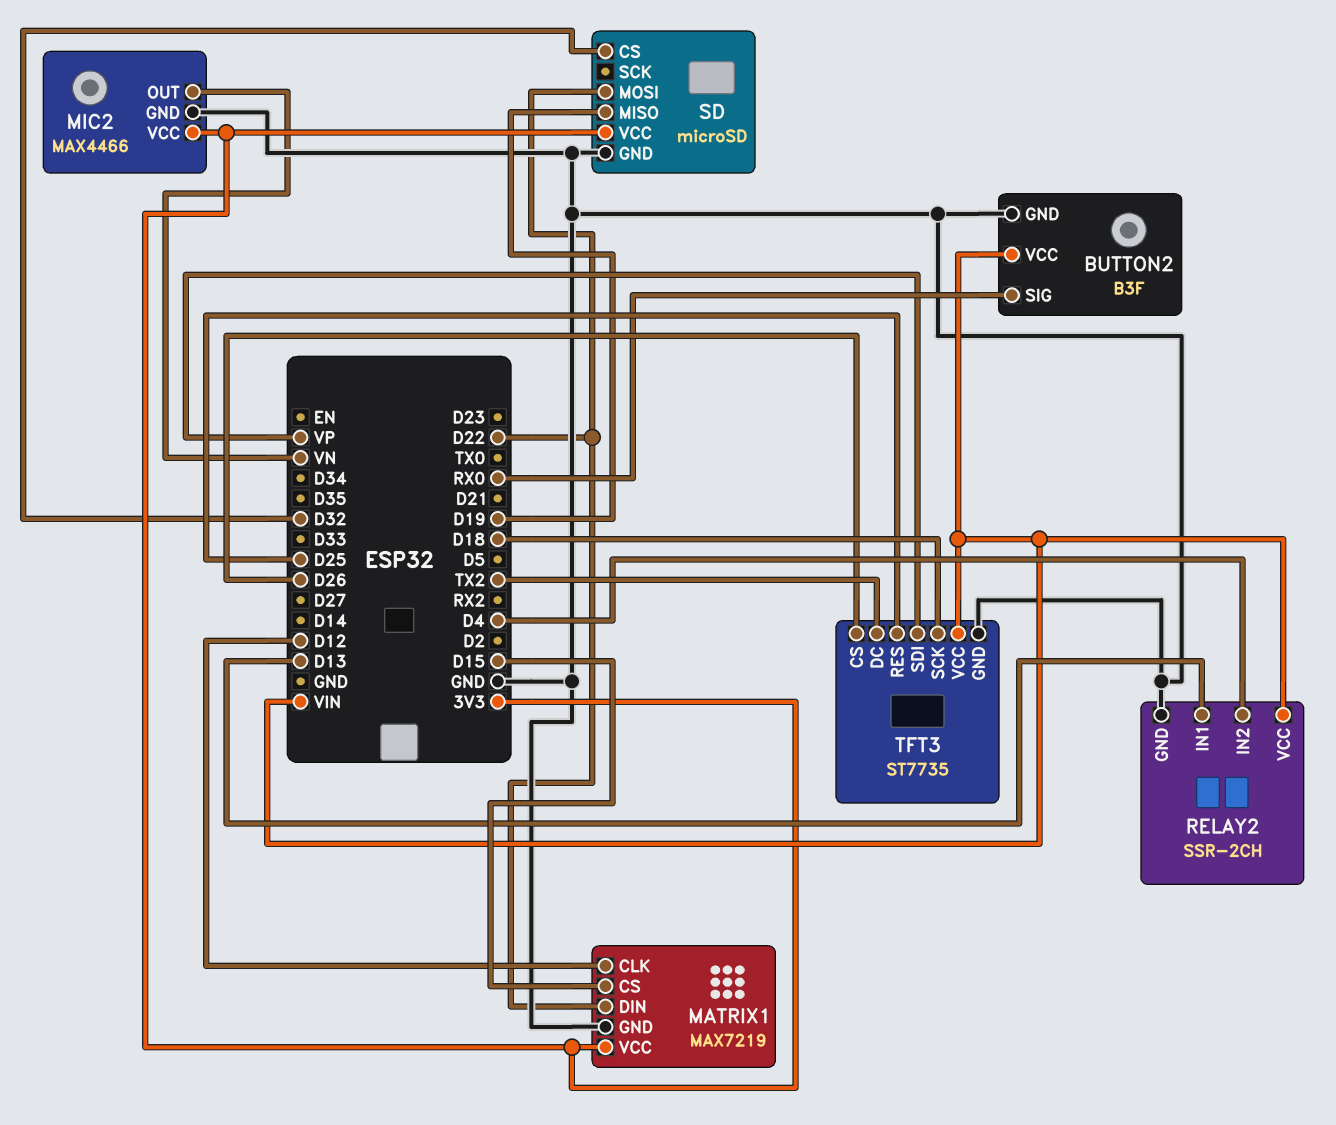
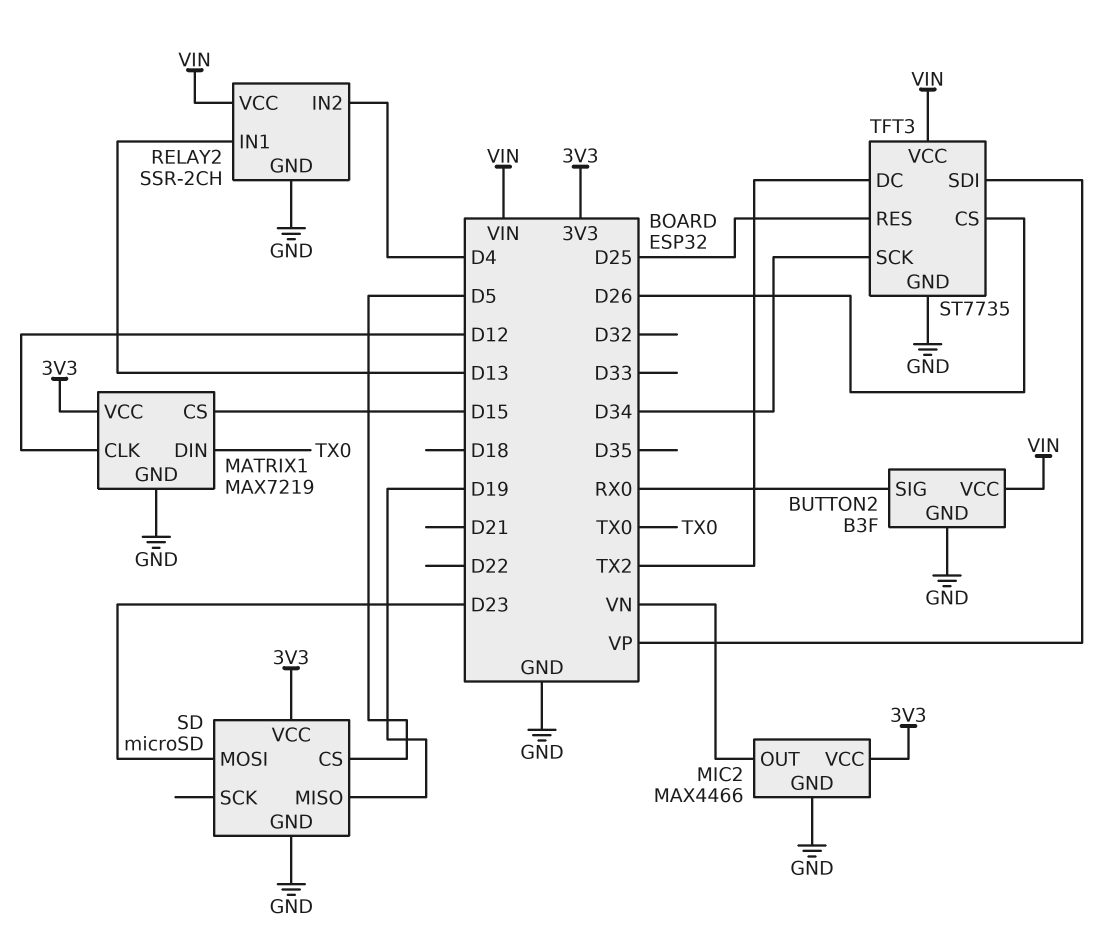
MATRIX1 pin DIN: D22 -> TX0
SD pin CS: D32 -> D5
SD pin MOSI: D22 -> D23
TFT3 pin SCK: D18 -> D34

